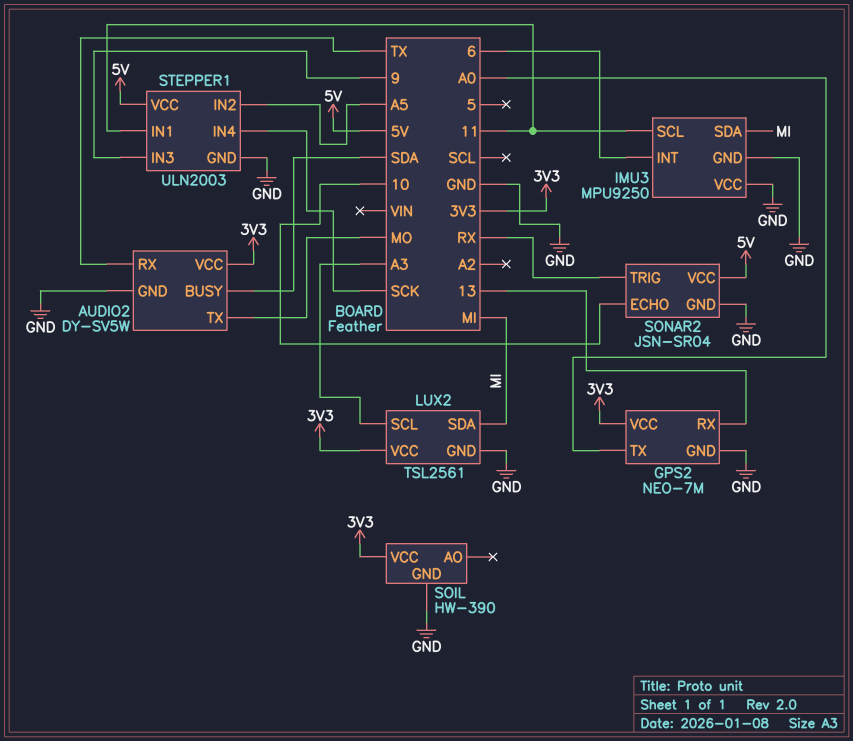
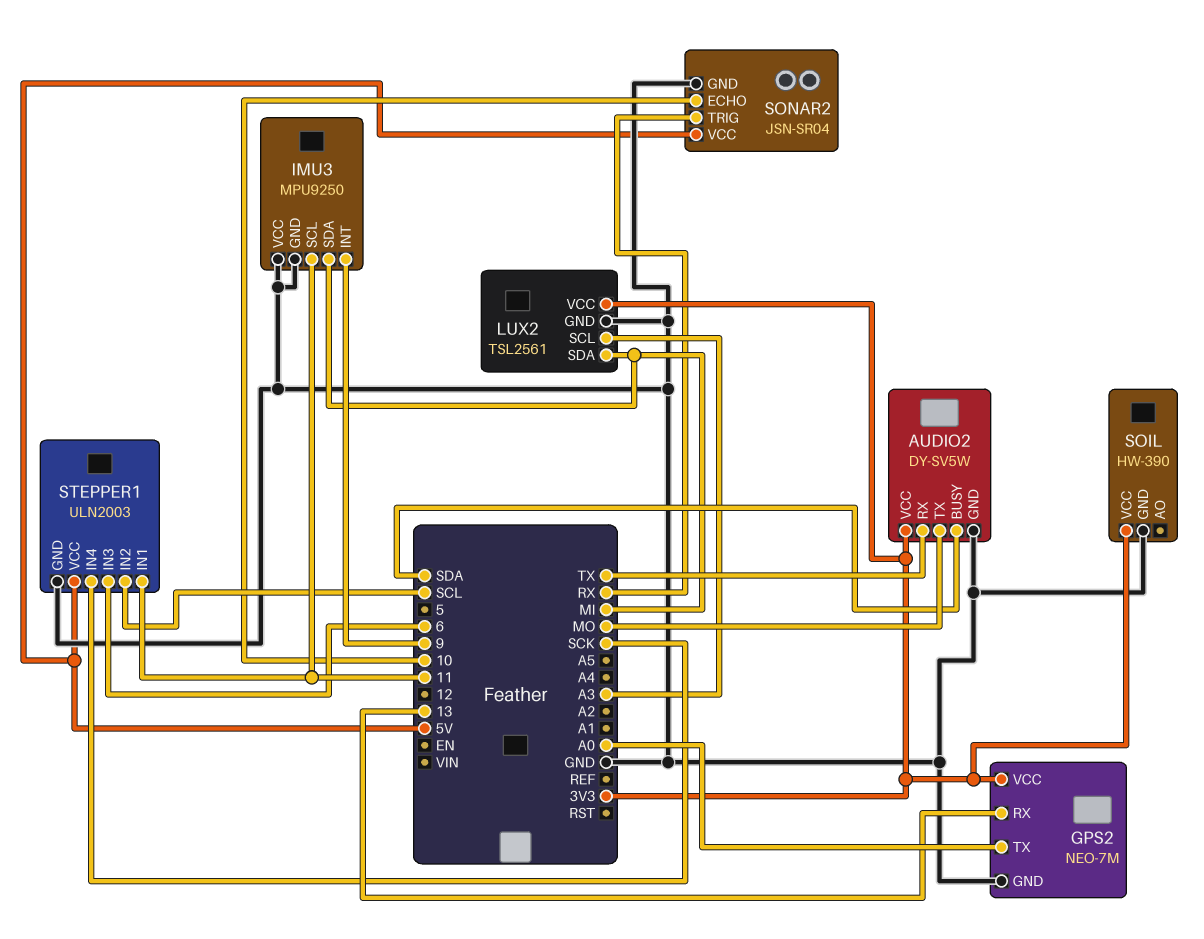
IMU3 pin INT: 6 -> 9
STEPPER1 pin IN2: A5 -> SCL
STEPPER1 pin IN3: 9 -> 6

